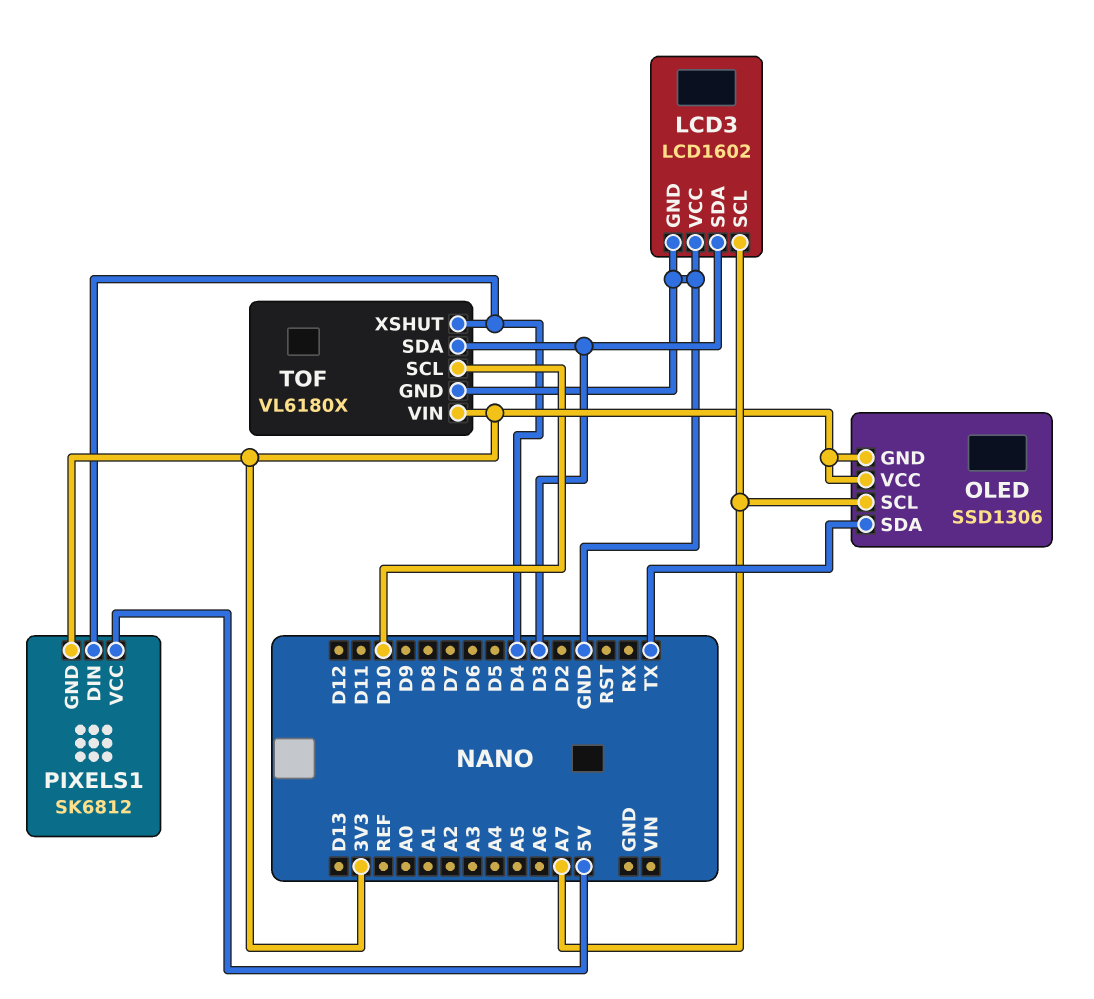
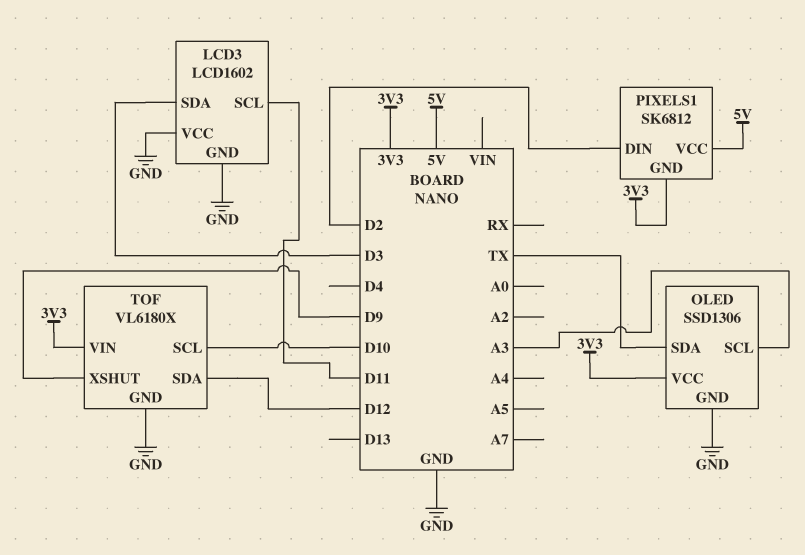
LCD3 pin SCL: A7 -> D11
OLED pin GND: 3V3 -> GND
OLED pin SCL: A7 -> A3
PIXELS1 pin DIN: D4 -> D2
TOF pin SDA: D3 -> D12
TOF pin XSHUT: D4 -> D9

